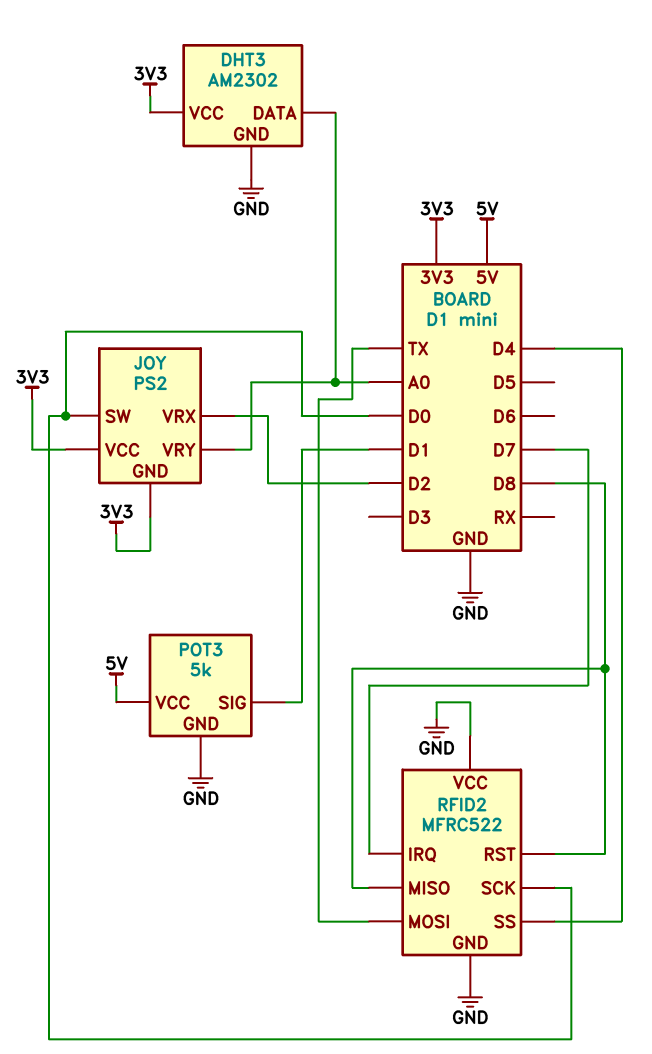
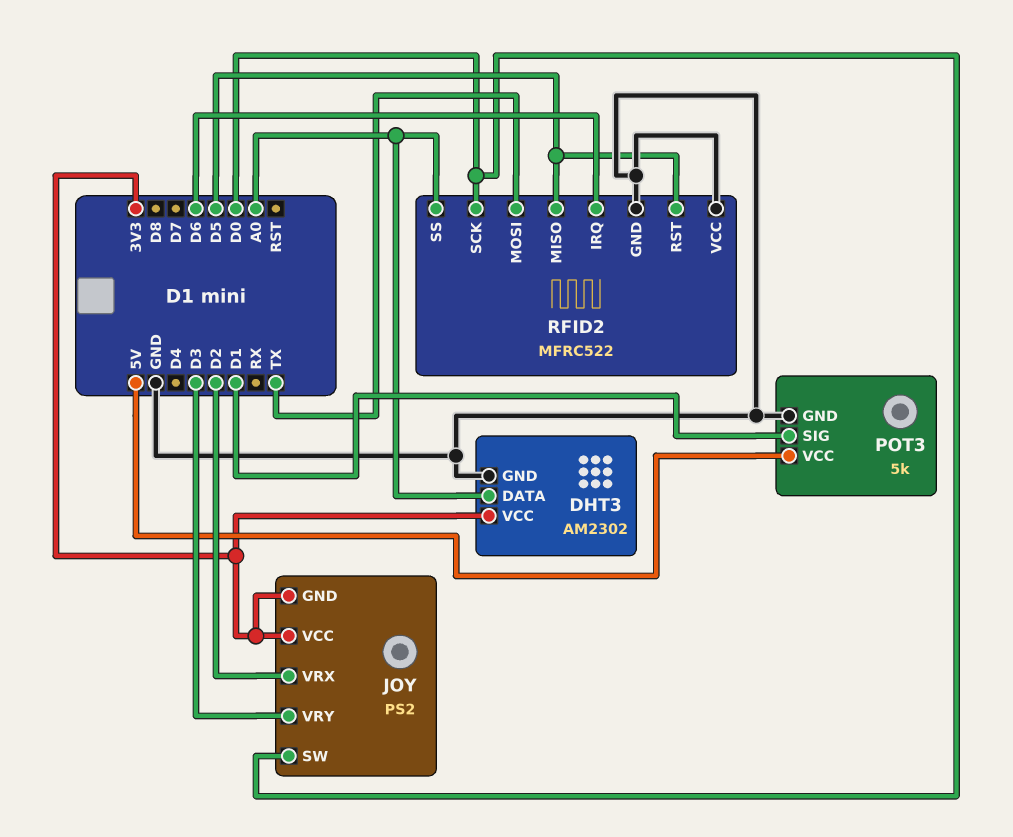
JOY pin VRY: A0 -> D3
RFID2 pin IRQ: D7 -> D6
RFID2 pin MISO: D8 -> D5
RFID2 pin RST: D8 -> D5
RFID2 pin SS: D4 -> A0

